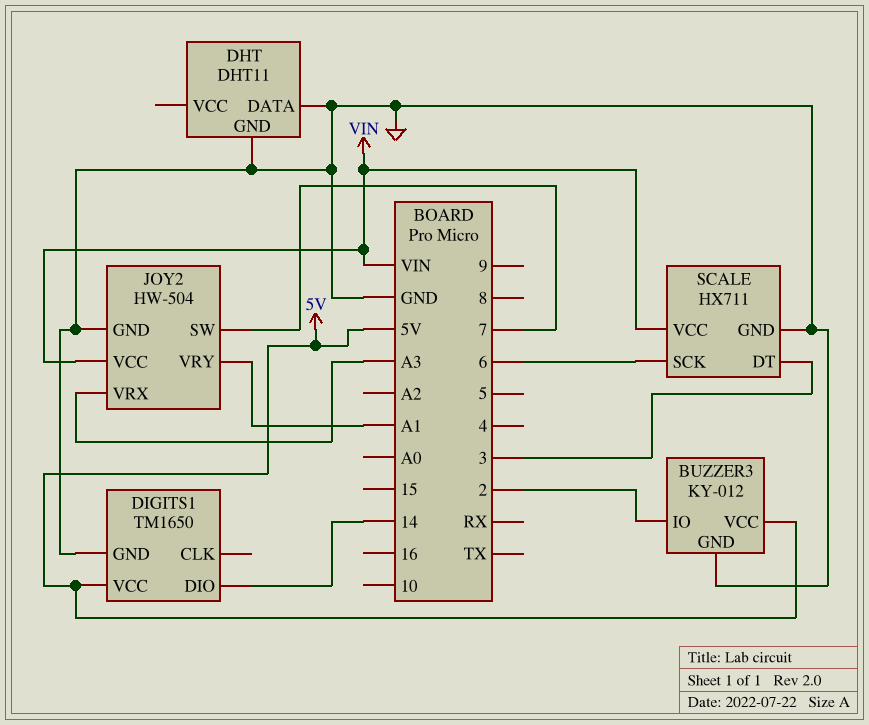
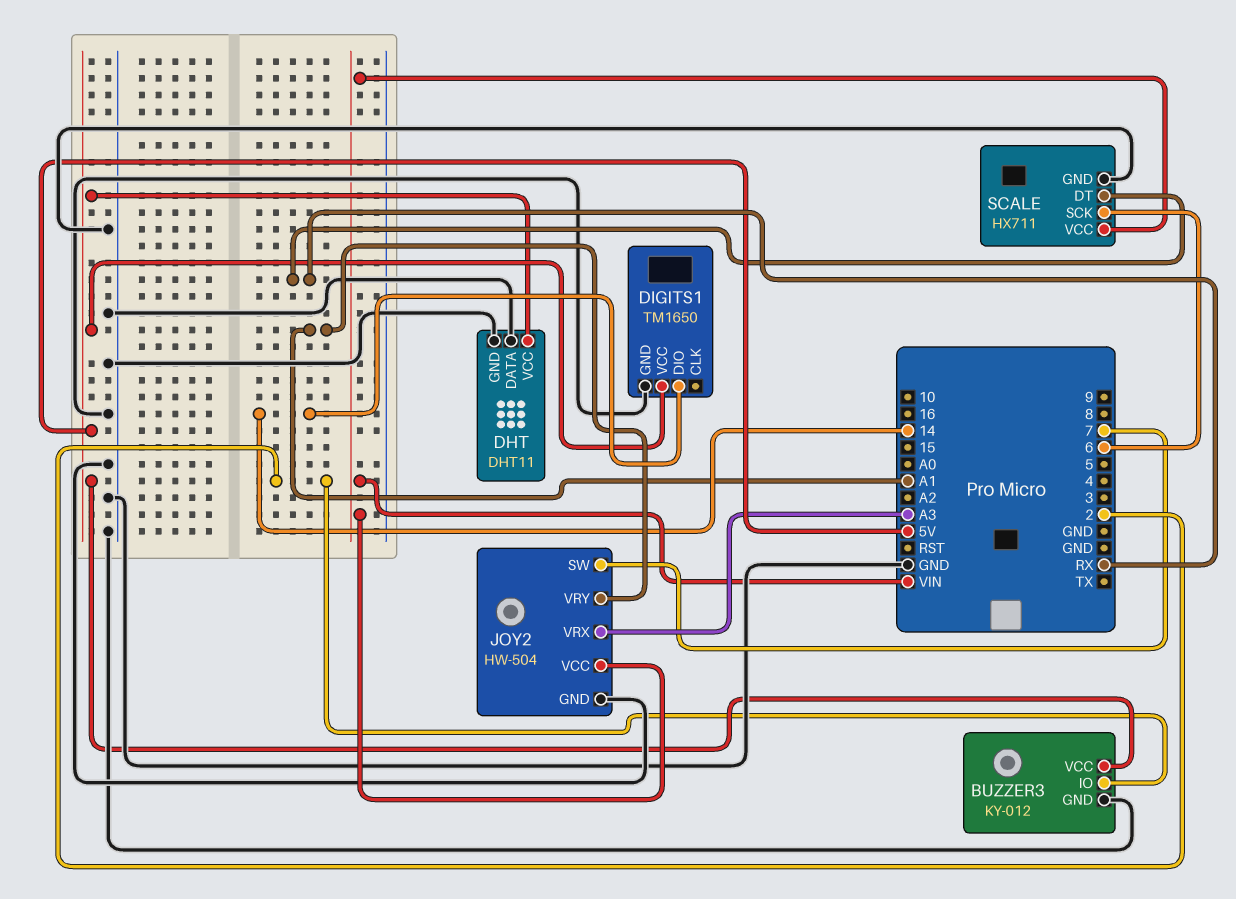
DHT pin VCC: none -> 5V
SCALE pin DT: 3 -> RX

